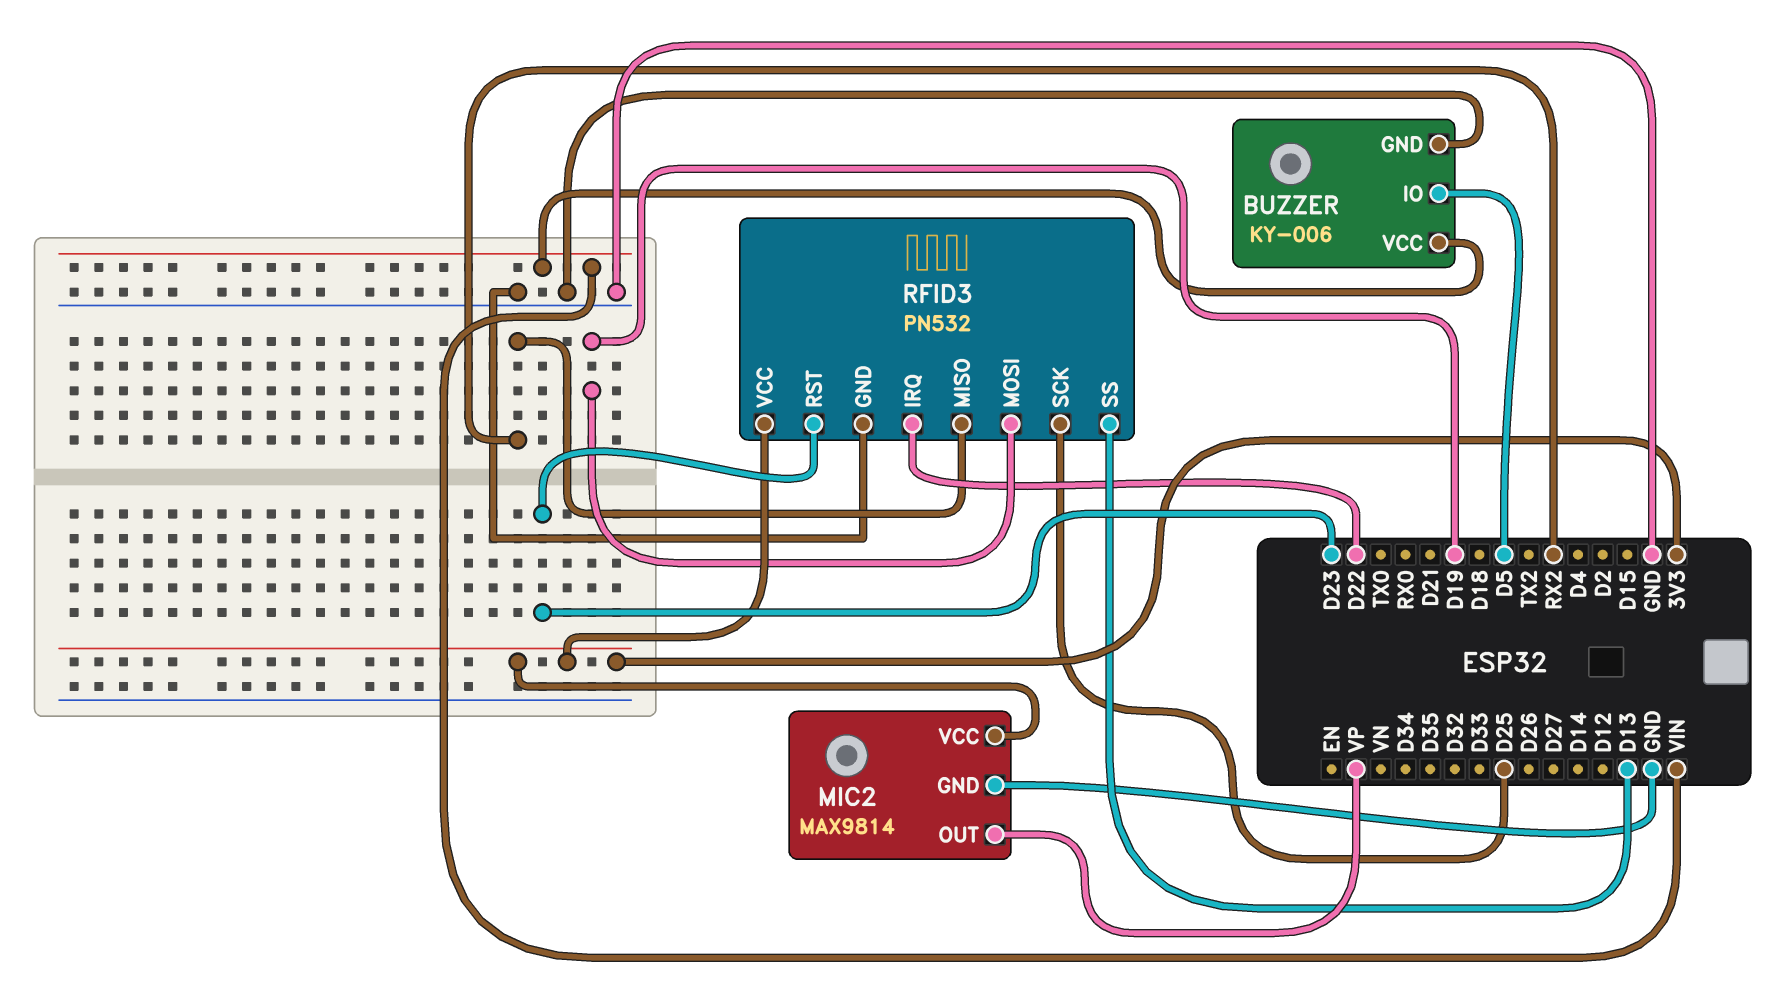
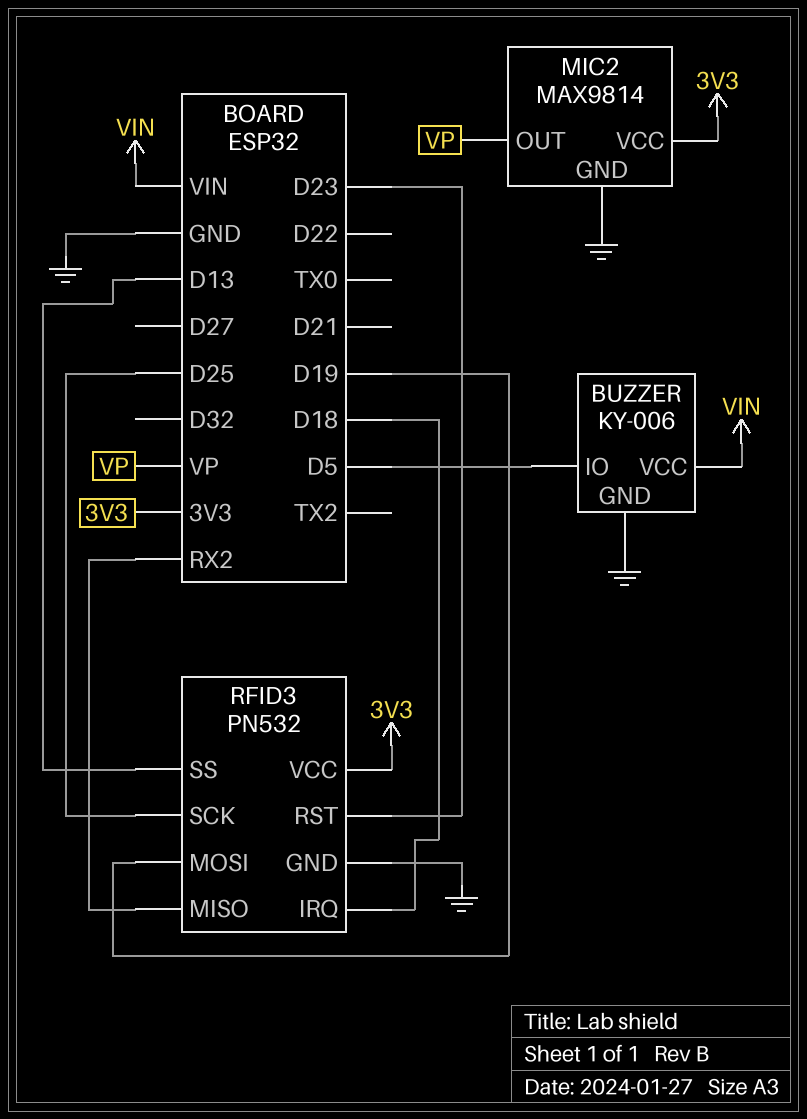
RFID3 pin IRQ: D22 -> D18

